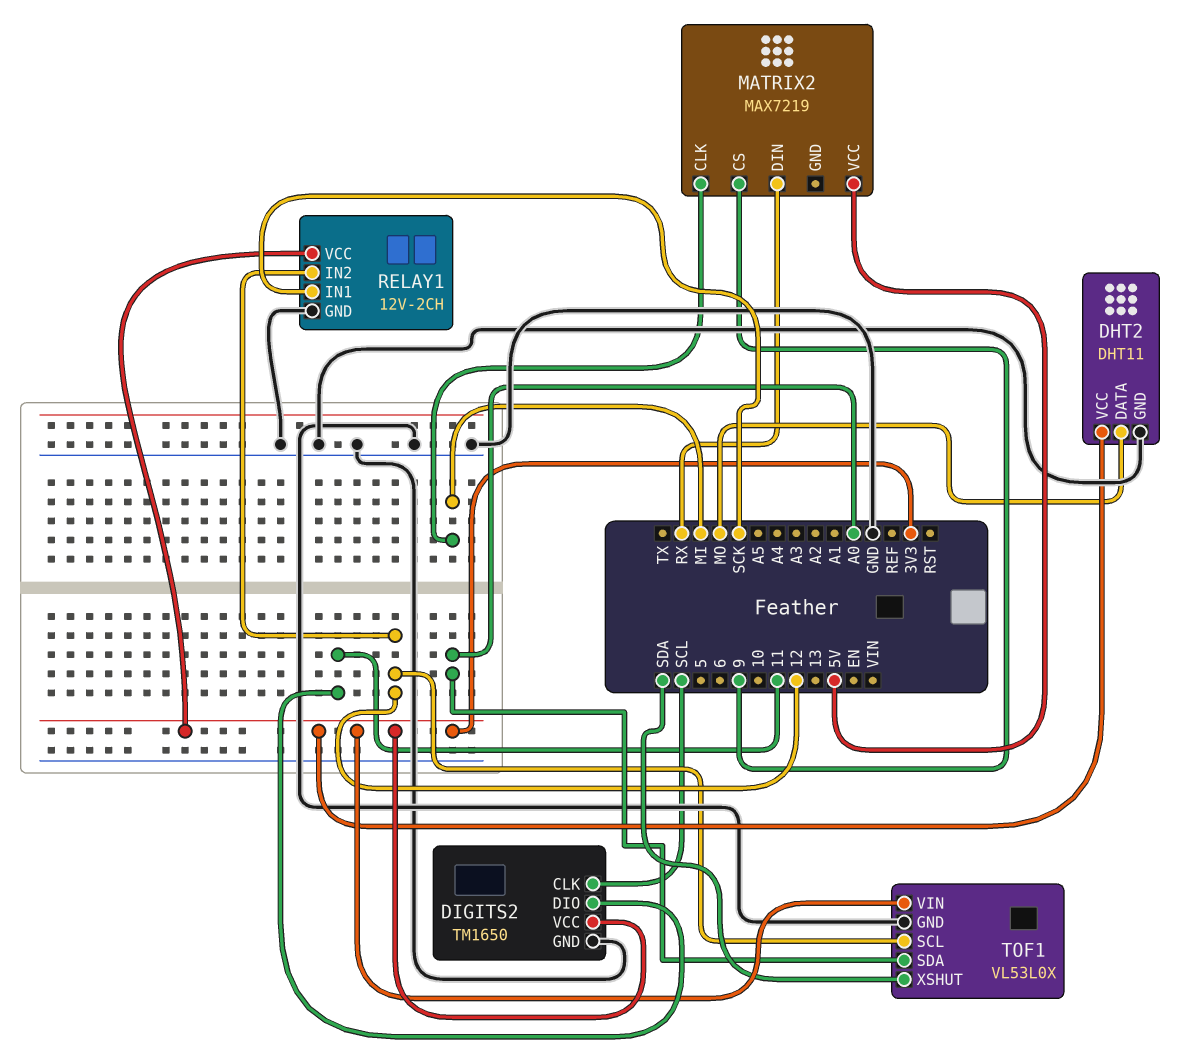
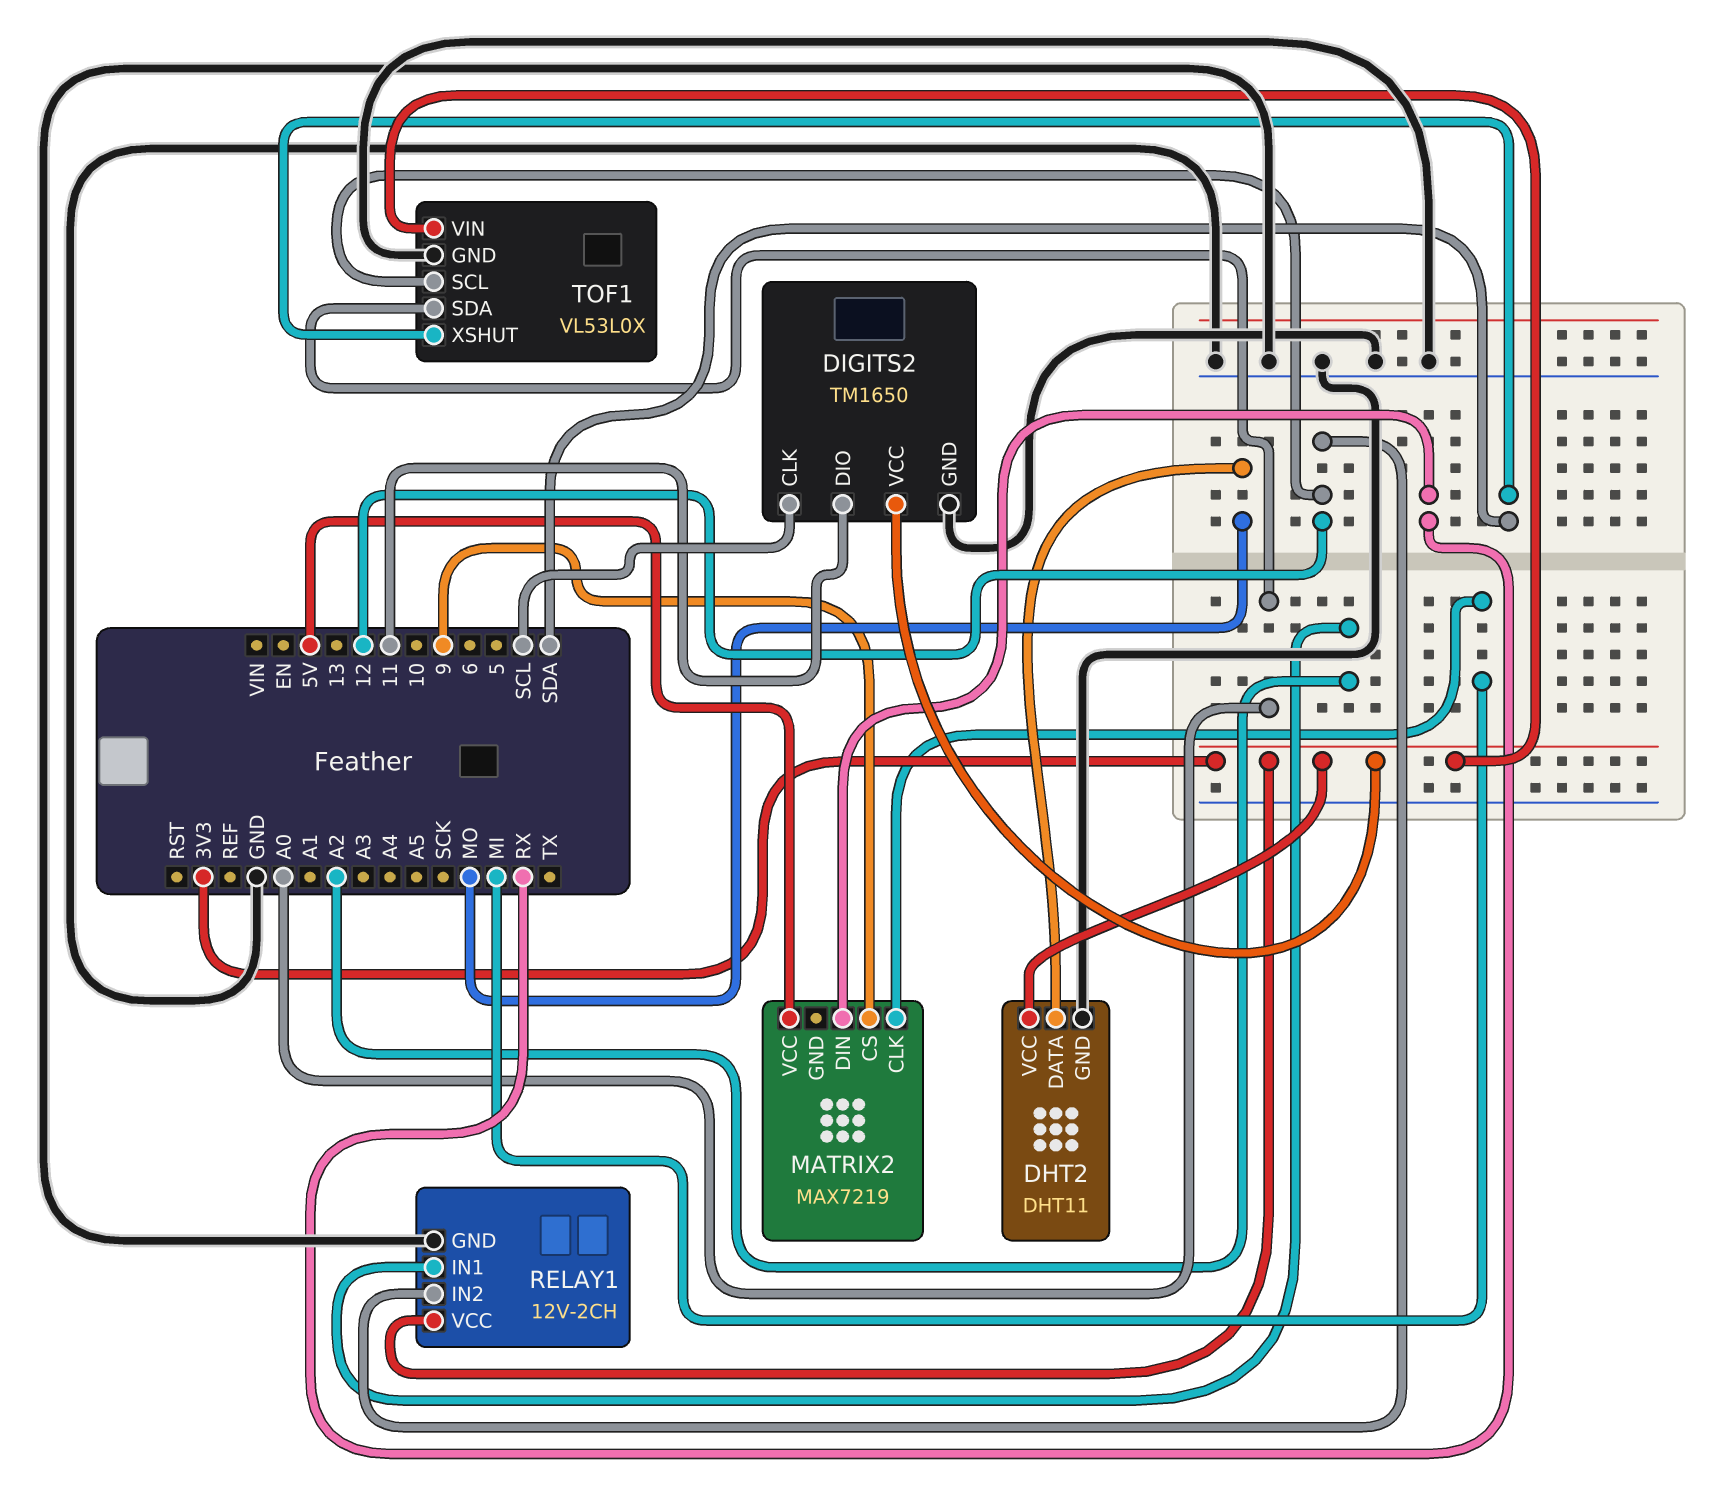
RELAY1 pin IN1: SCK -> A2

